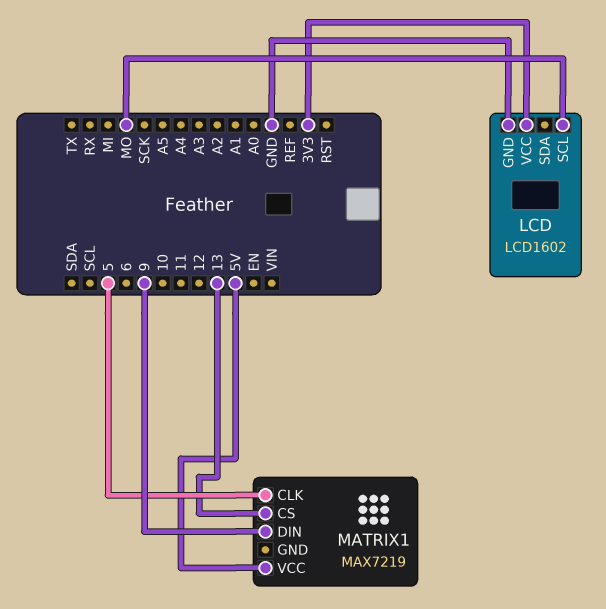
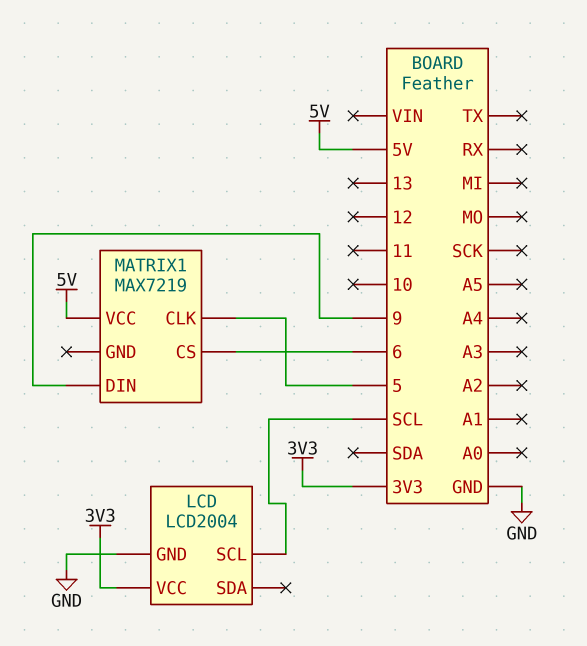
LCD: LCD1602 -> LCD2004
LCD pin SCL: MO -> SCL
MATRIX1 pin CS: 13 -> 6

